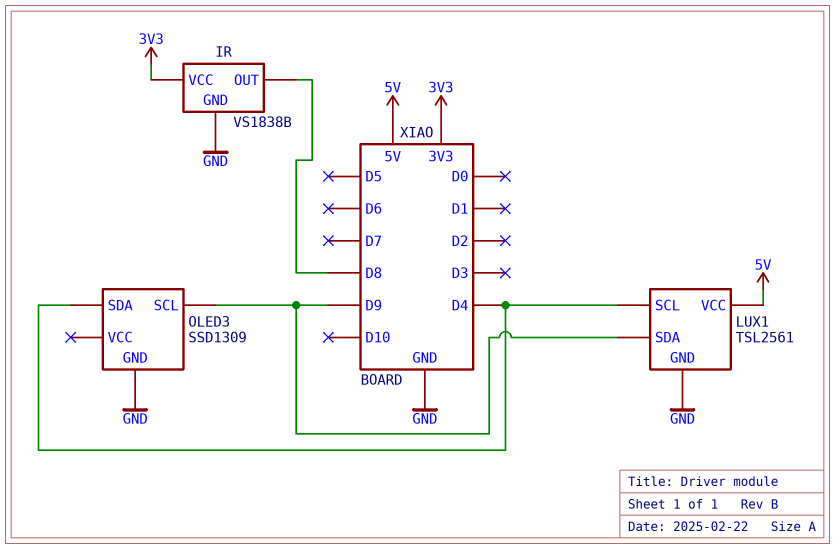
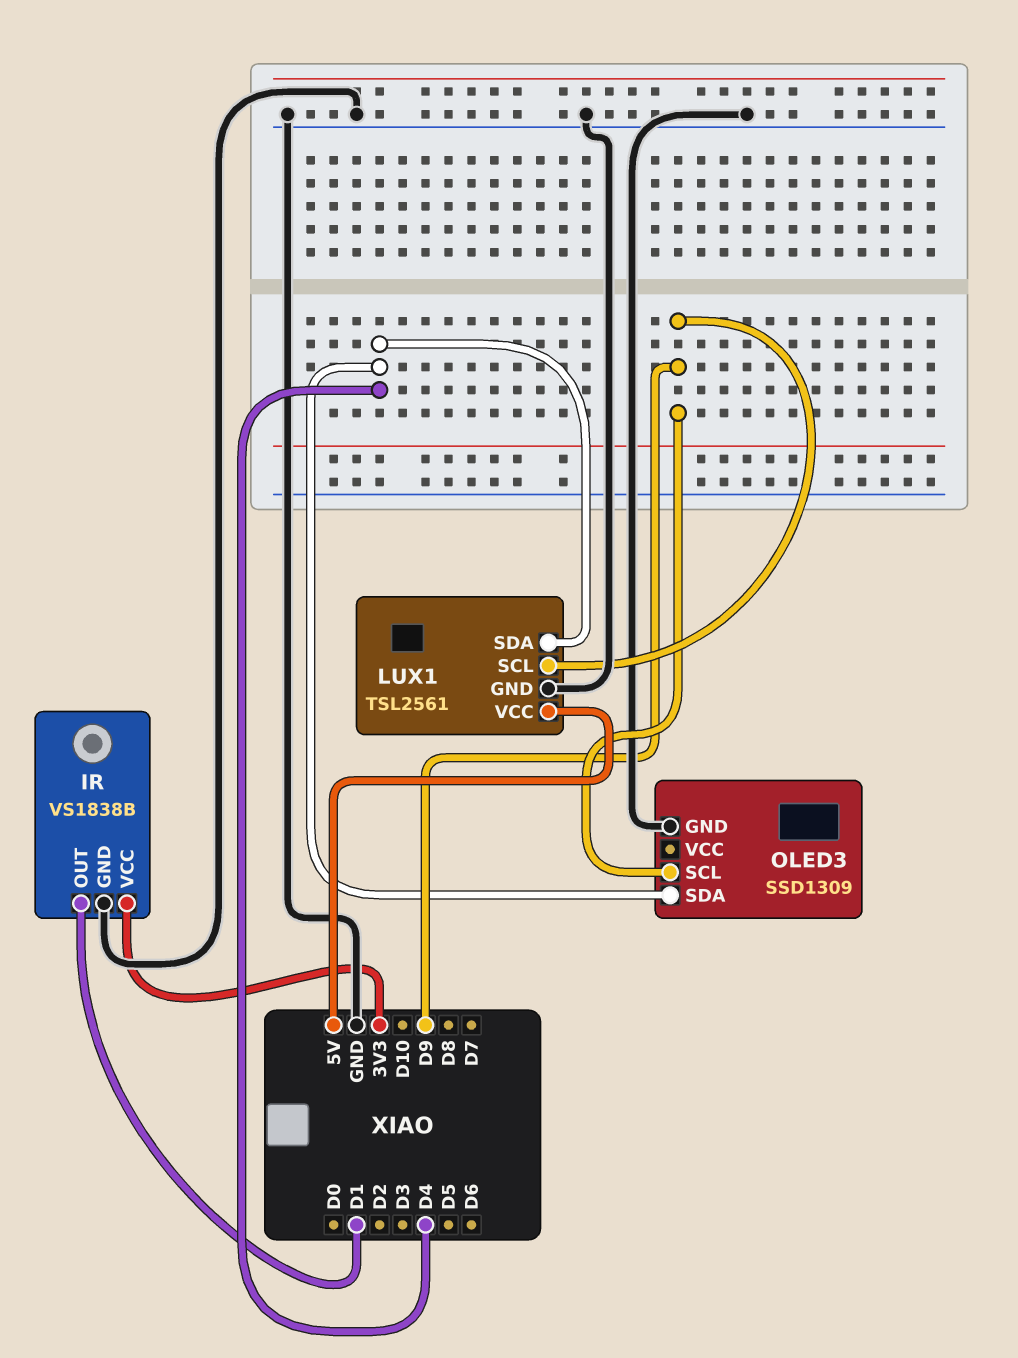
IR pin OUT: D8 -> D1
LUX1 pin SCL: D4 -> D9
LUX1 pin SDA: D9 -> D4

